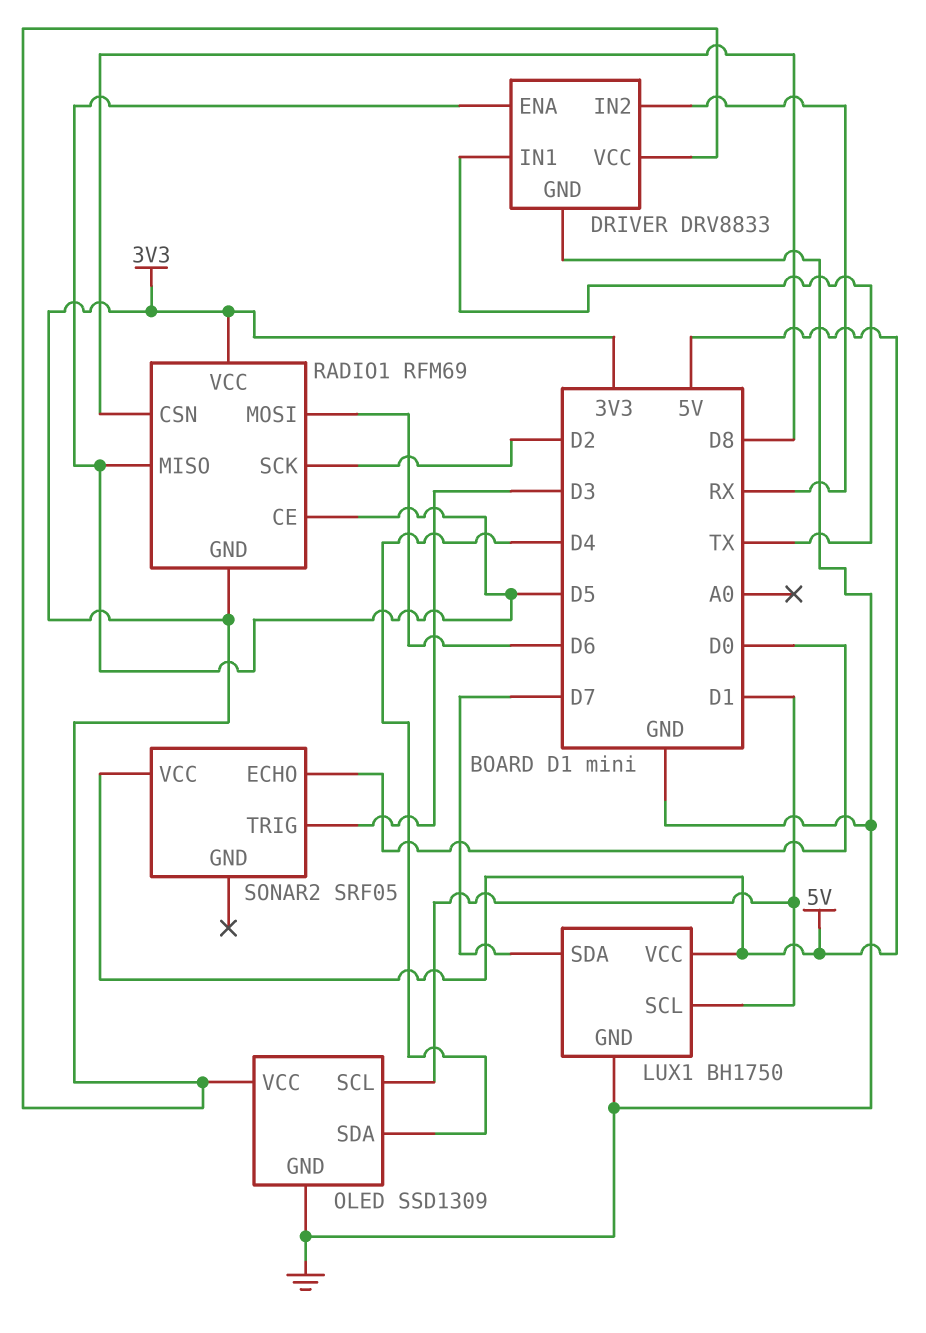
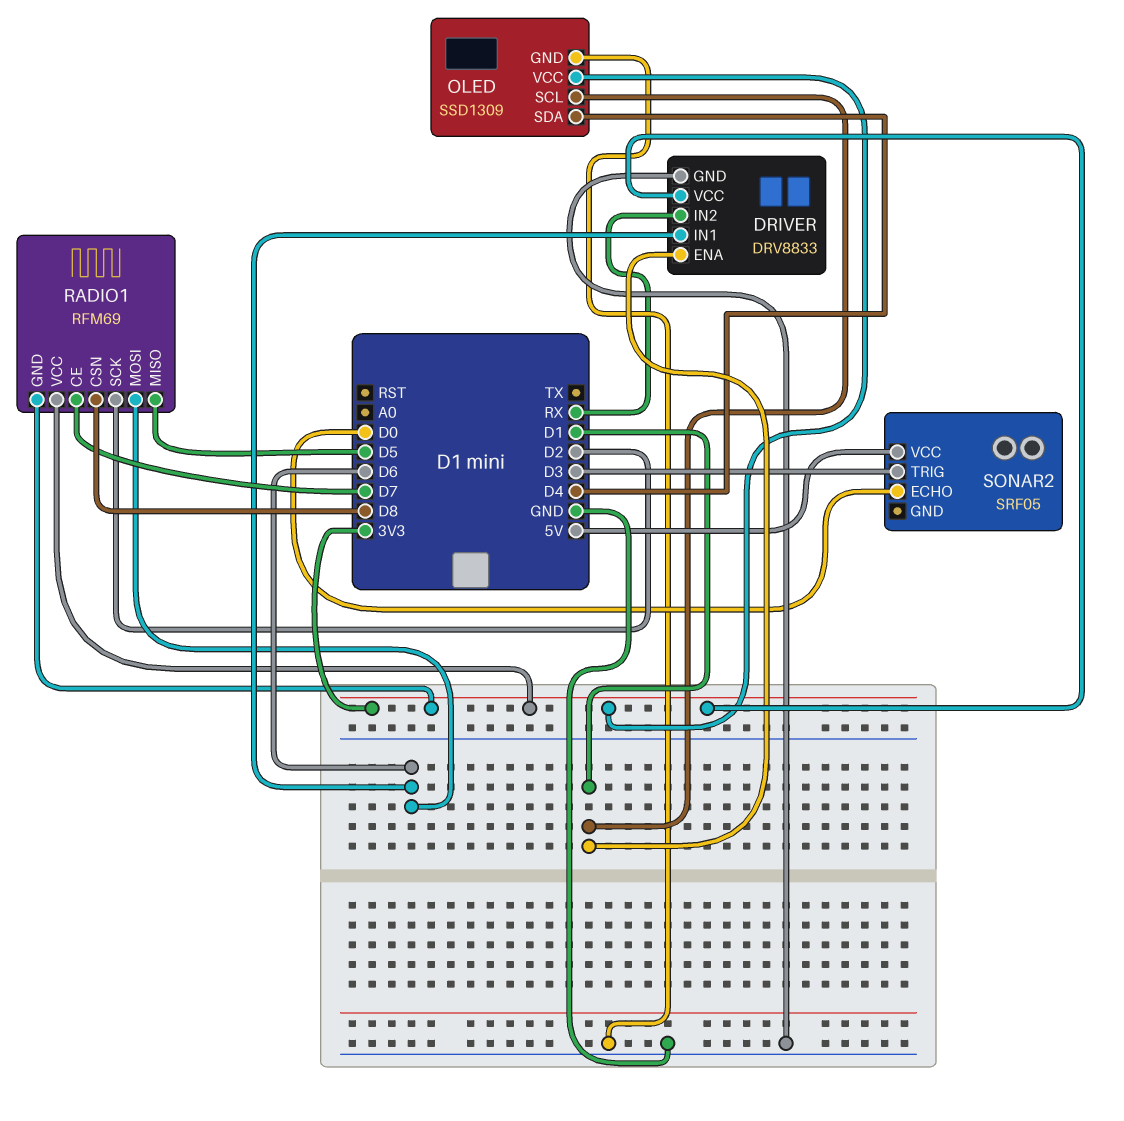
DRIVER pin ENA: D5 -> D1
DRIVER pin IN1: TX -> D6
LUX1: BH1750 -> none
LUX1 pin GND: GND -> none
LUX1 pin SCL: D1 -> none
LUX1 pin SDA: D7 -> none
LUX1 pin VCC: 5V -> none
RADIO1 pin CE: D5 -> D7

